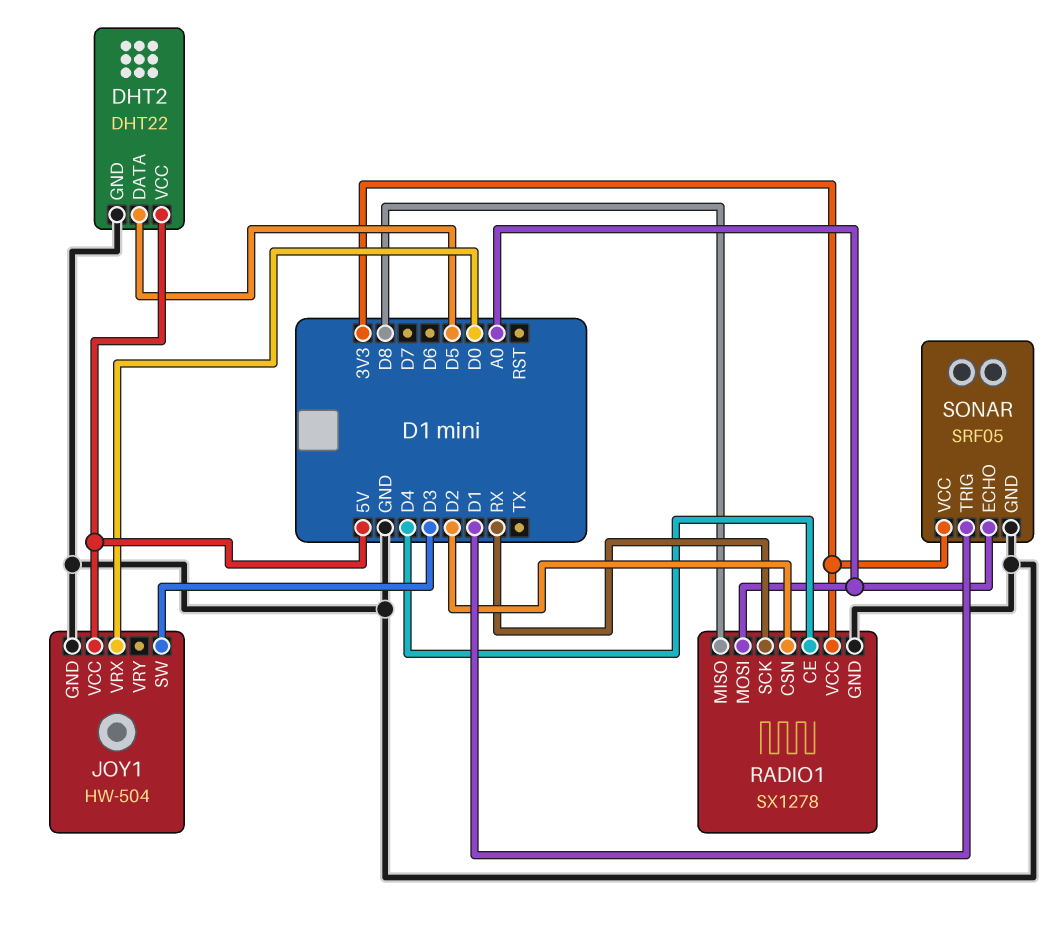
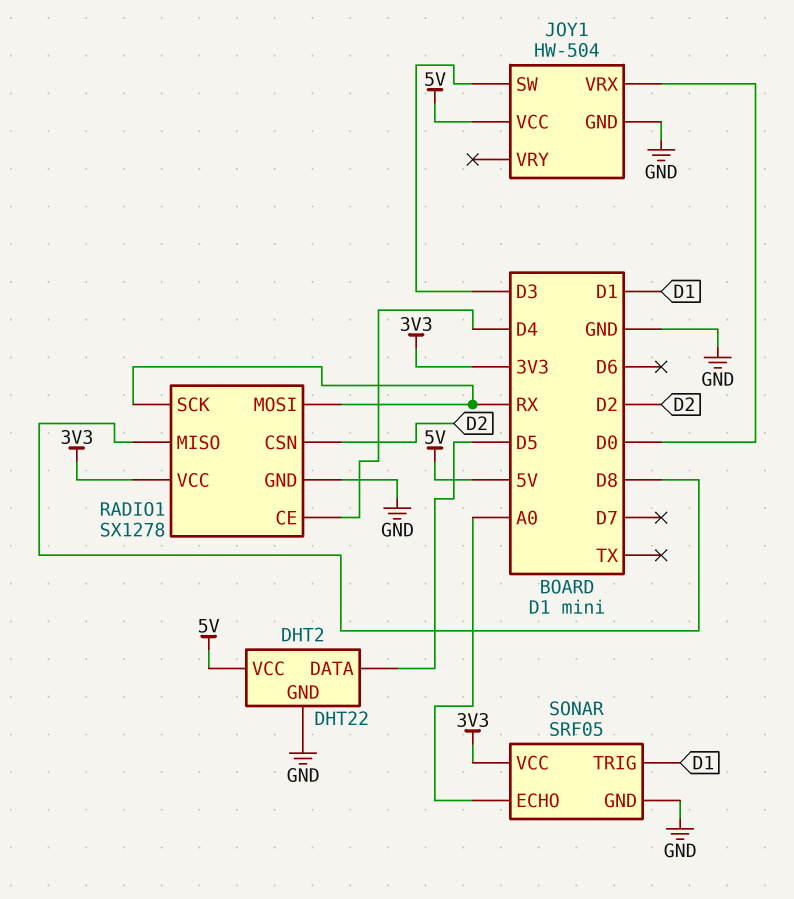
RADIO1 pin MOSI: A0 -> RX

